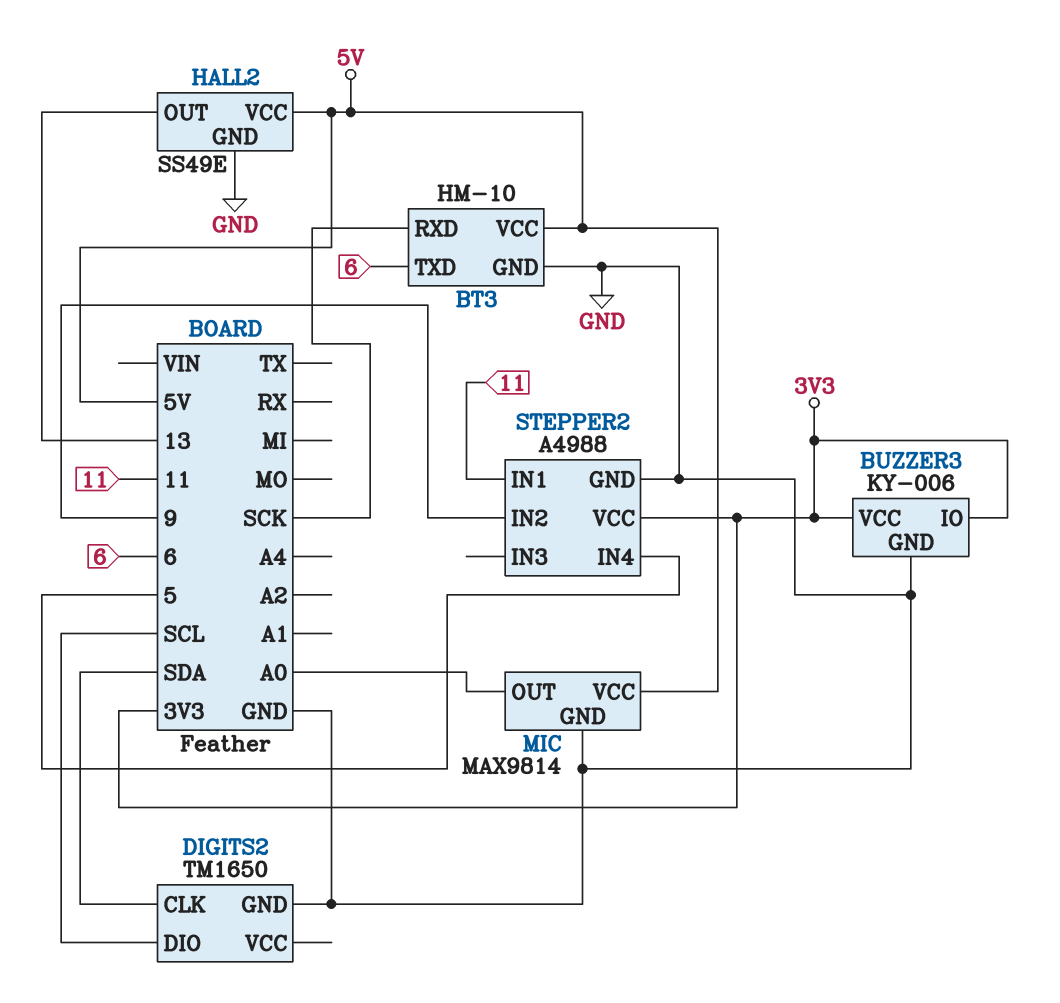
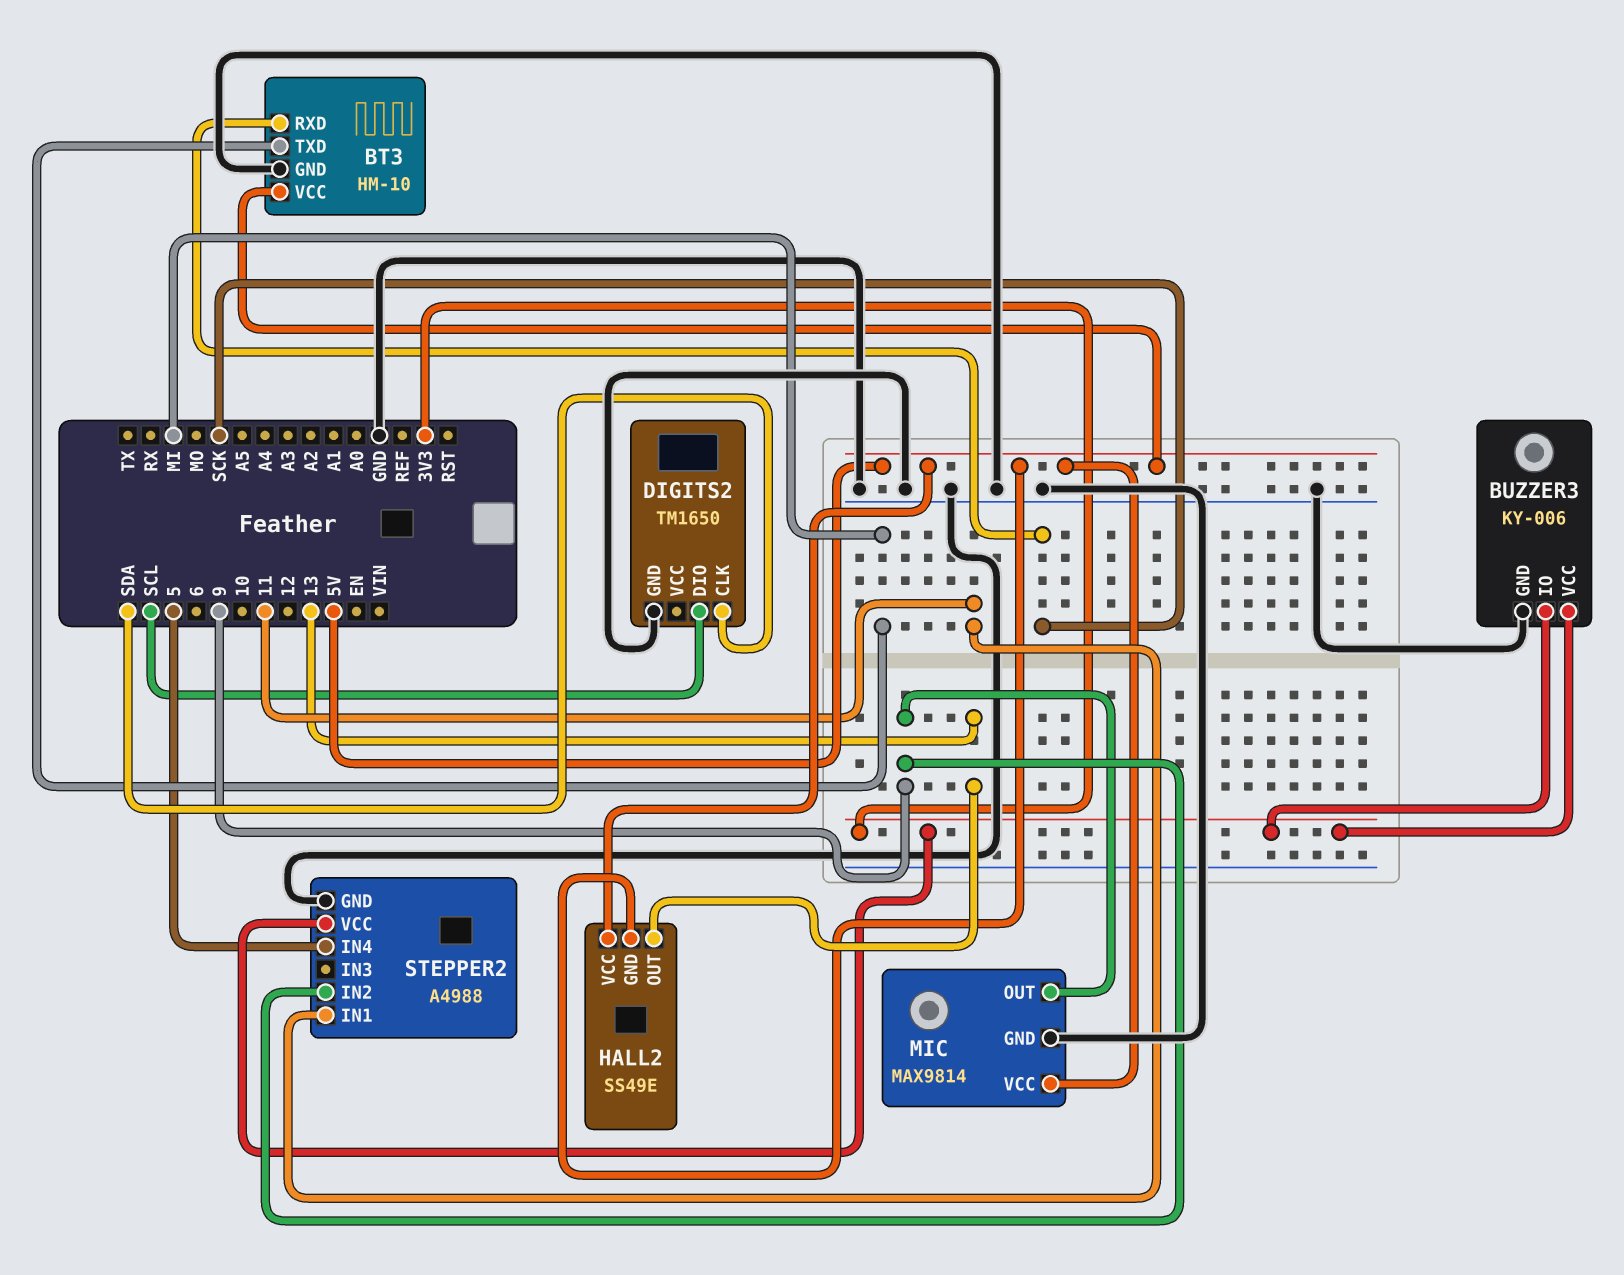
BT3 pin TXD: 6 -> MI
HALL2 pin GND: GND -> 5V
MIC pin OUT: A0 -> 9

